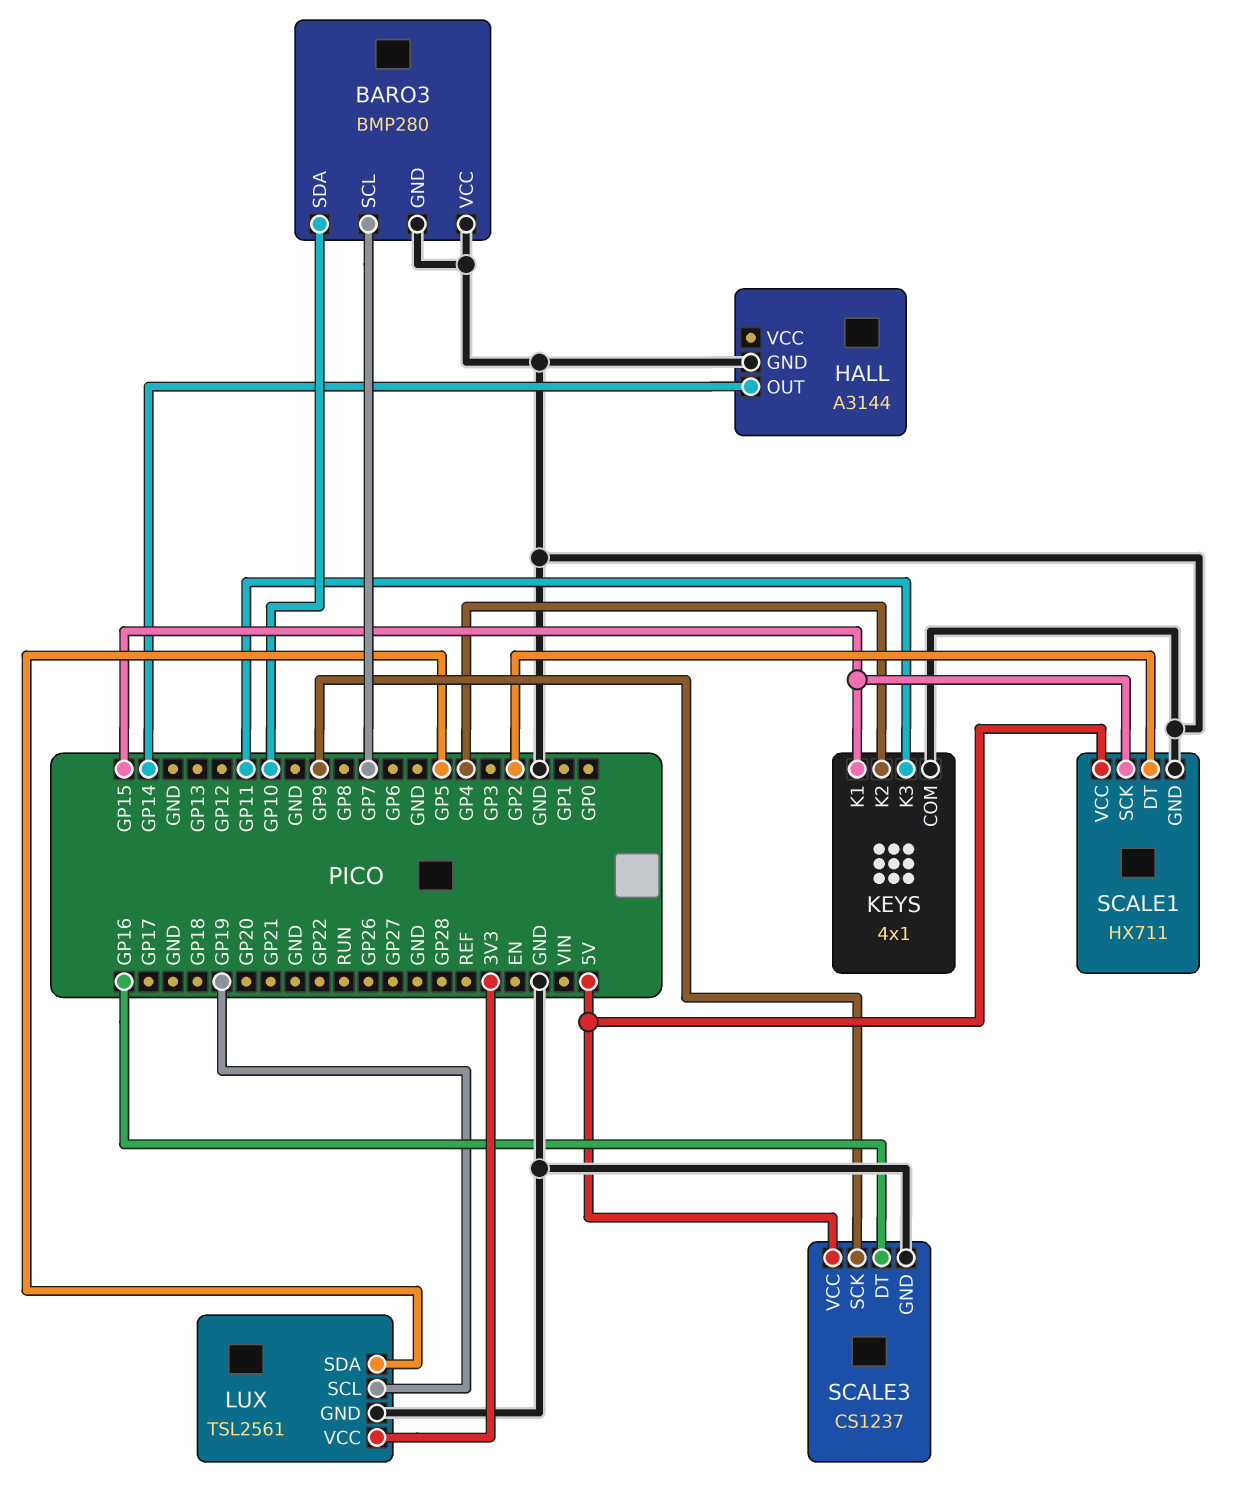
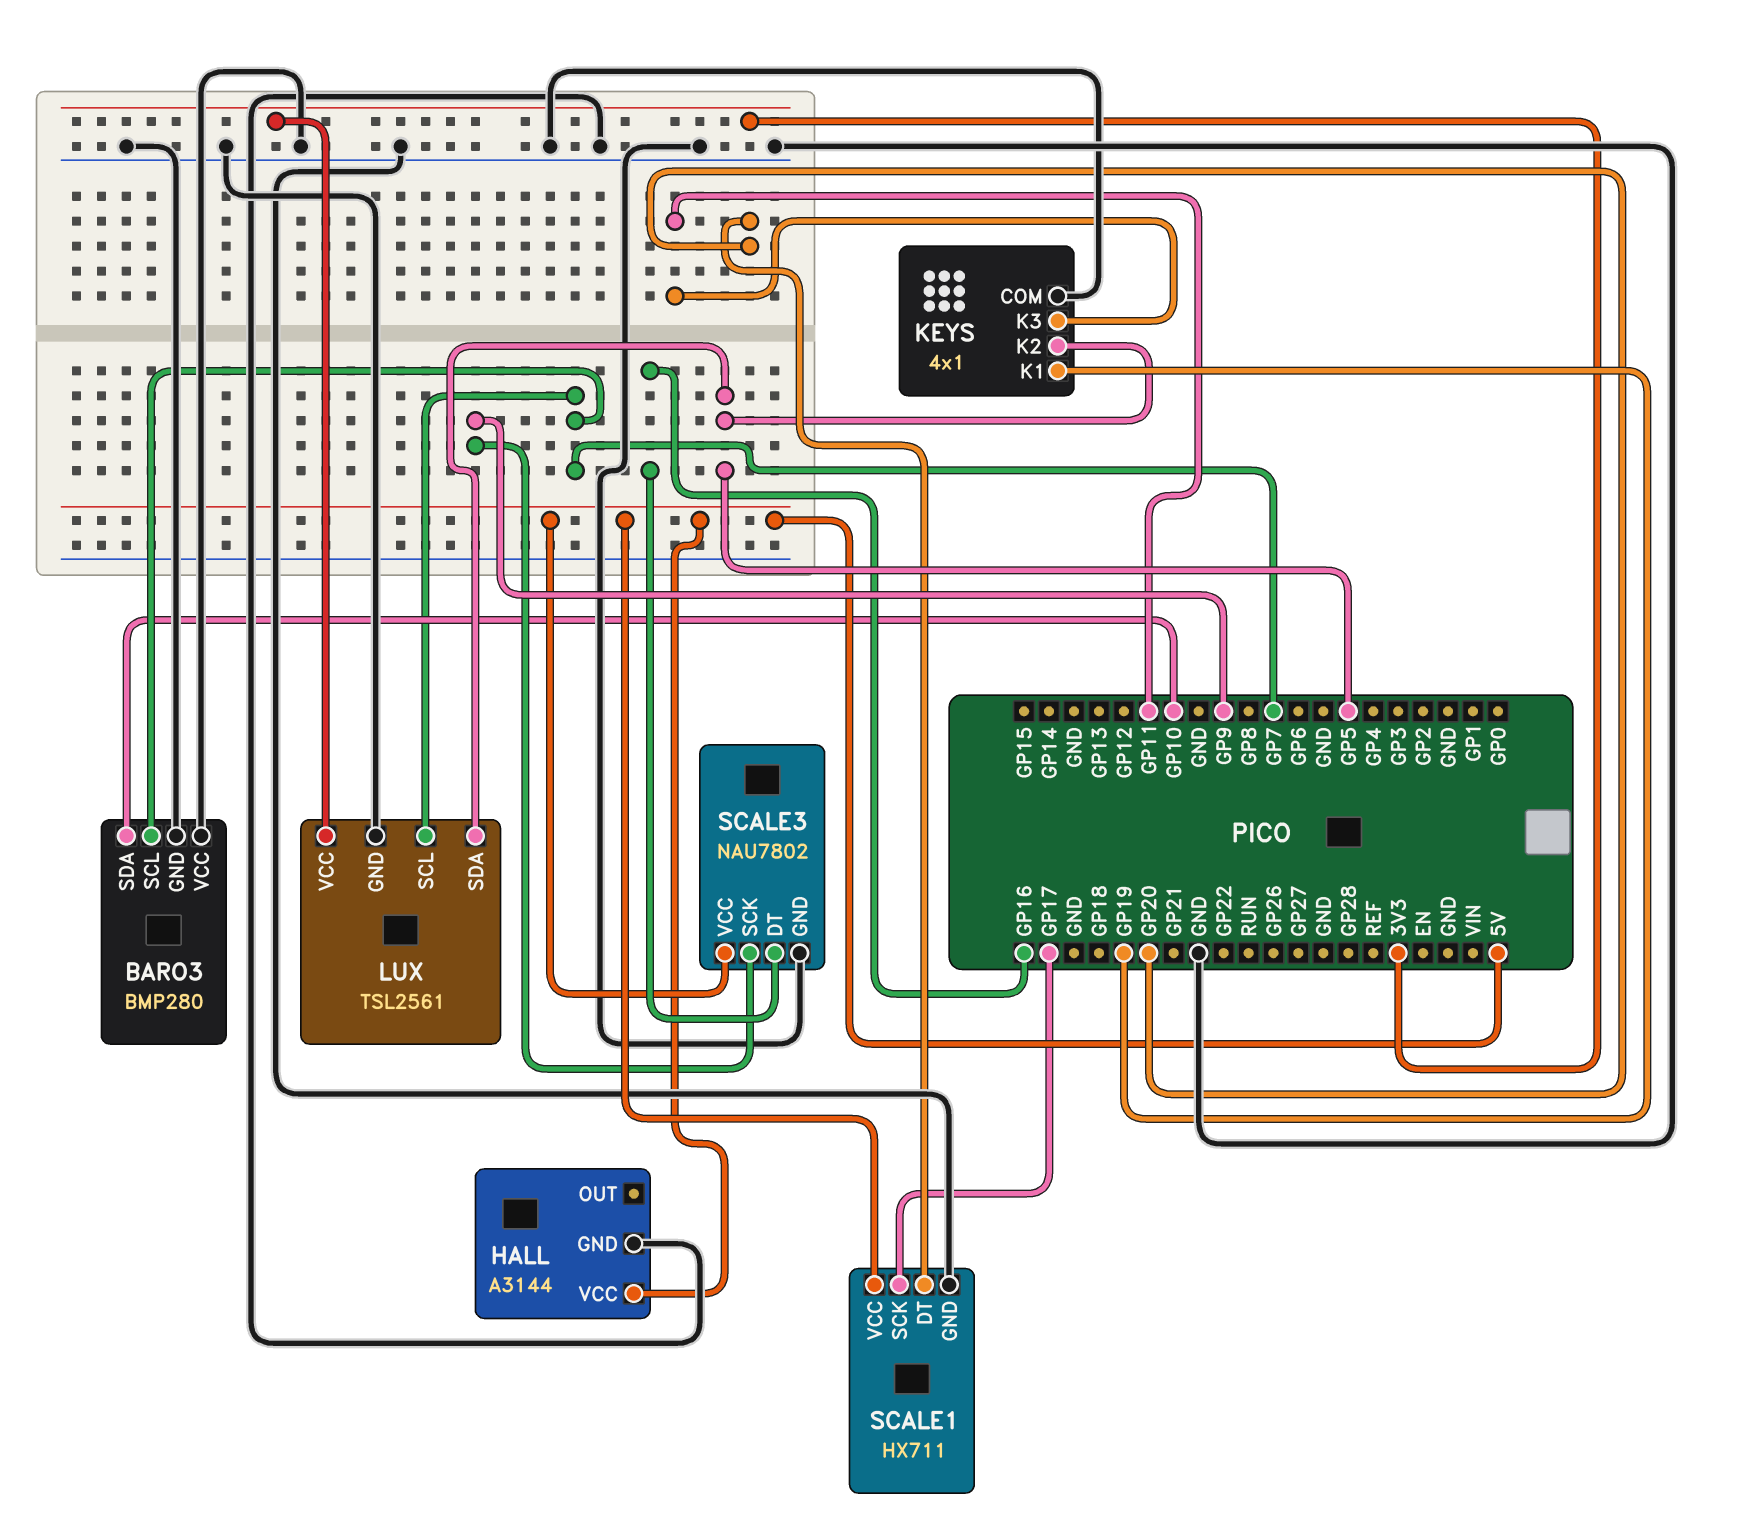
HALL pin OUT: GP14 -> none
HALL pin VCC: none -> 5V
KEYS pin K1: GP15 -> GP19
KEYS pin K2: GP4 -> GP5
LUX pin SCL: GP19 -> GP7
SCALE1 pin DT: GP2 -> GP20
SCALE1 pin SCK: GP15 -> GP17
SCALE3: CS1237 -> NAU7802

